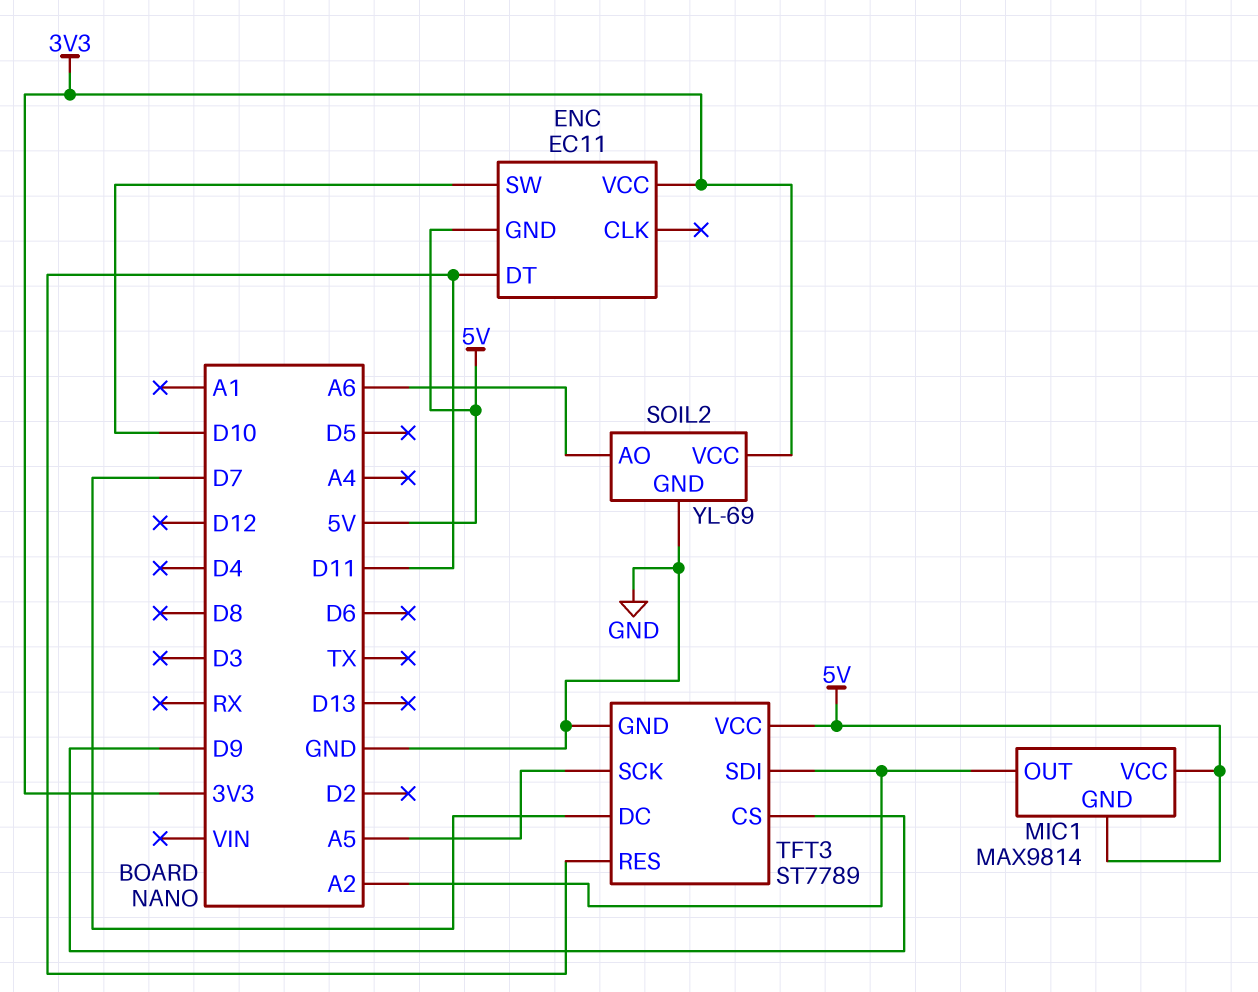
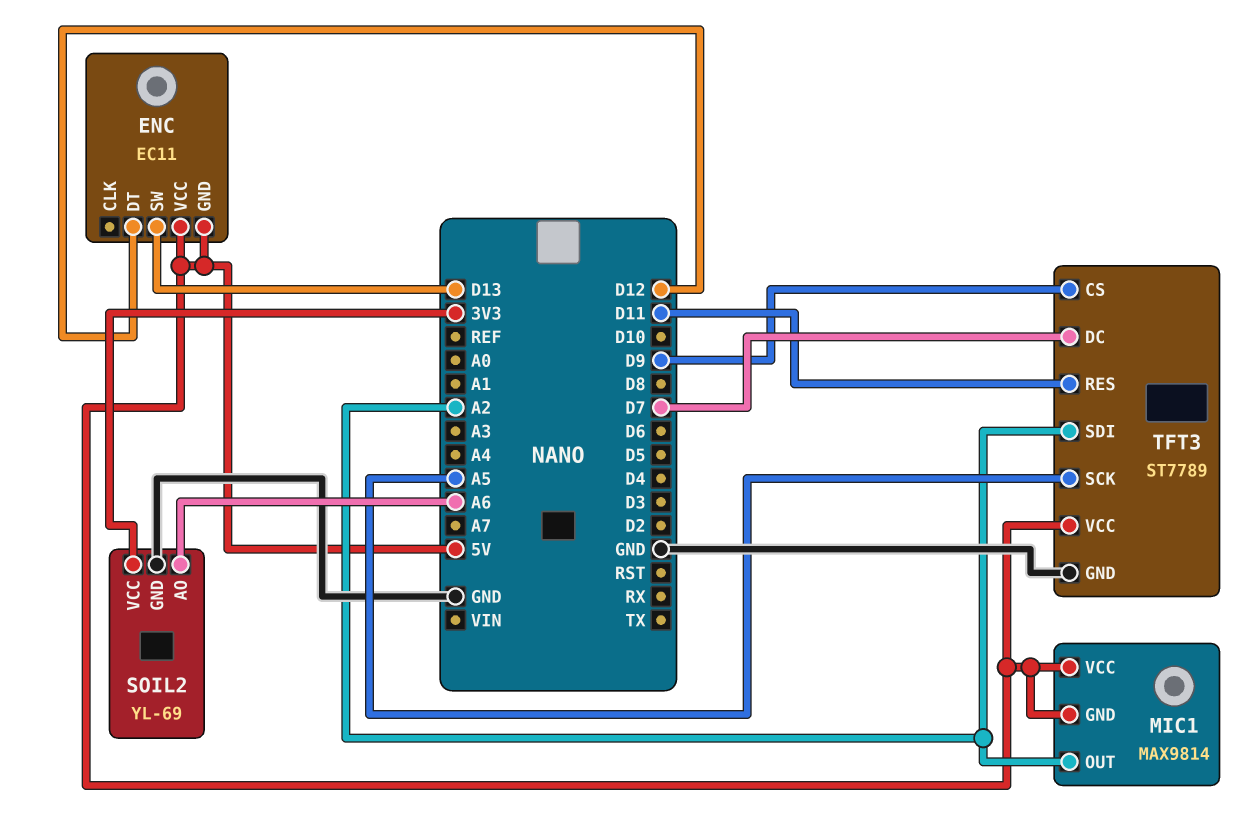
ENC pin DT: D11 -> D12
ENC pin SW: D10 -> D13
ENC pin VCC: 3V3 -> 5V

